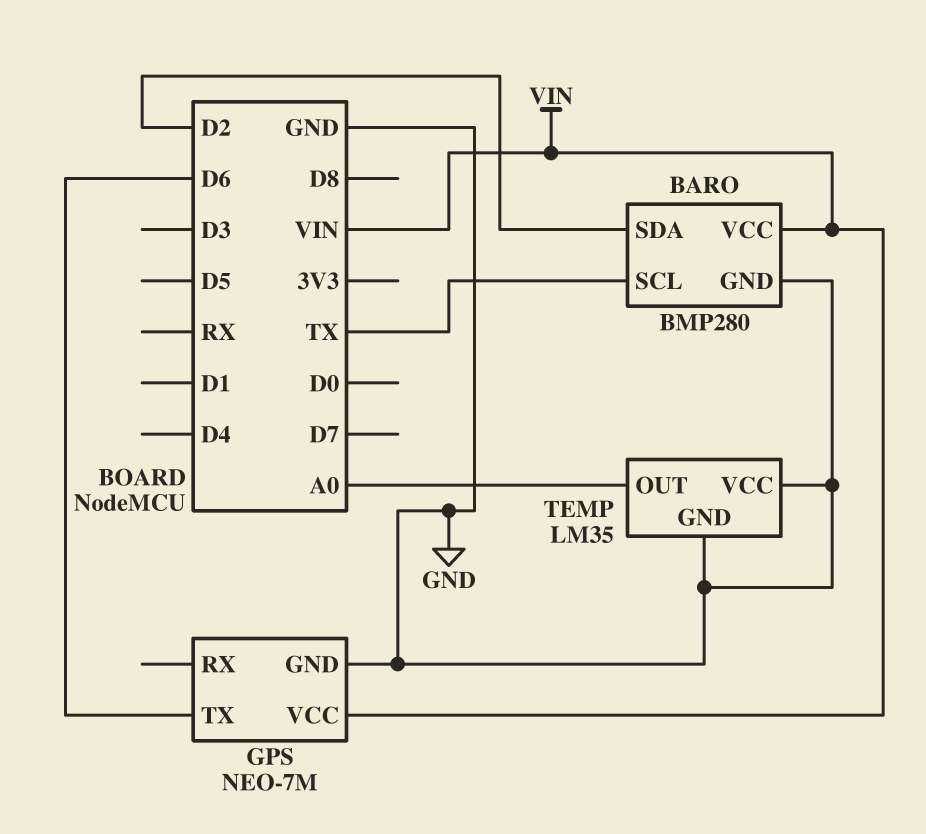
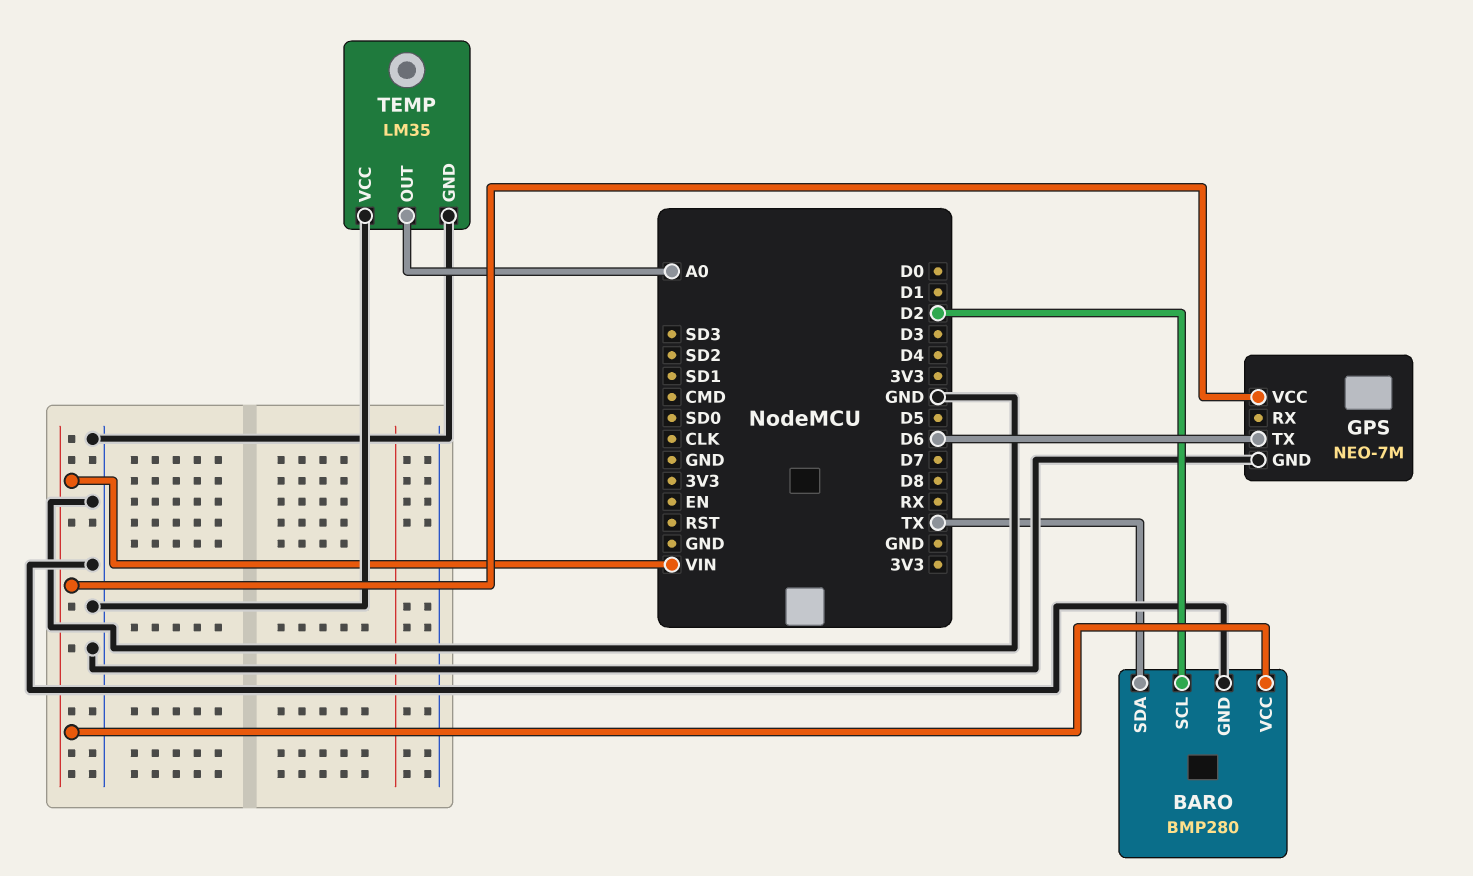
BARO pin SCL: TX -> D2
BARO pin SDA: D2 -> TX

